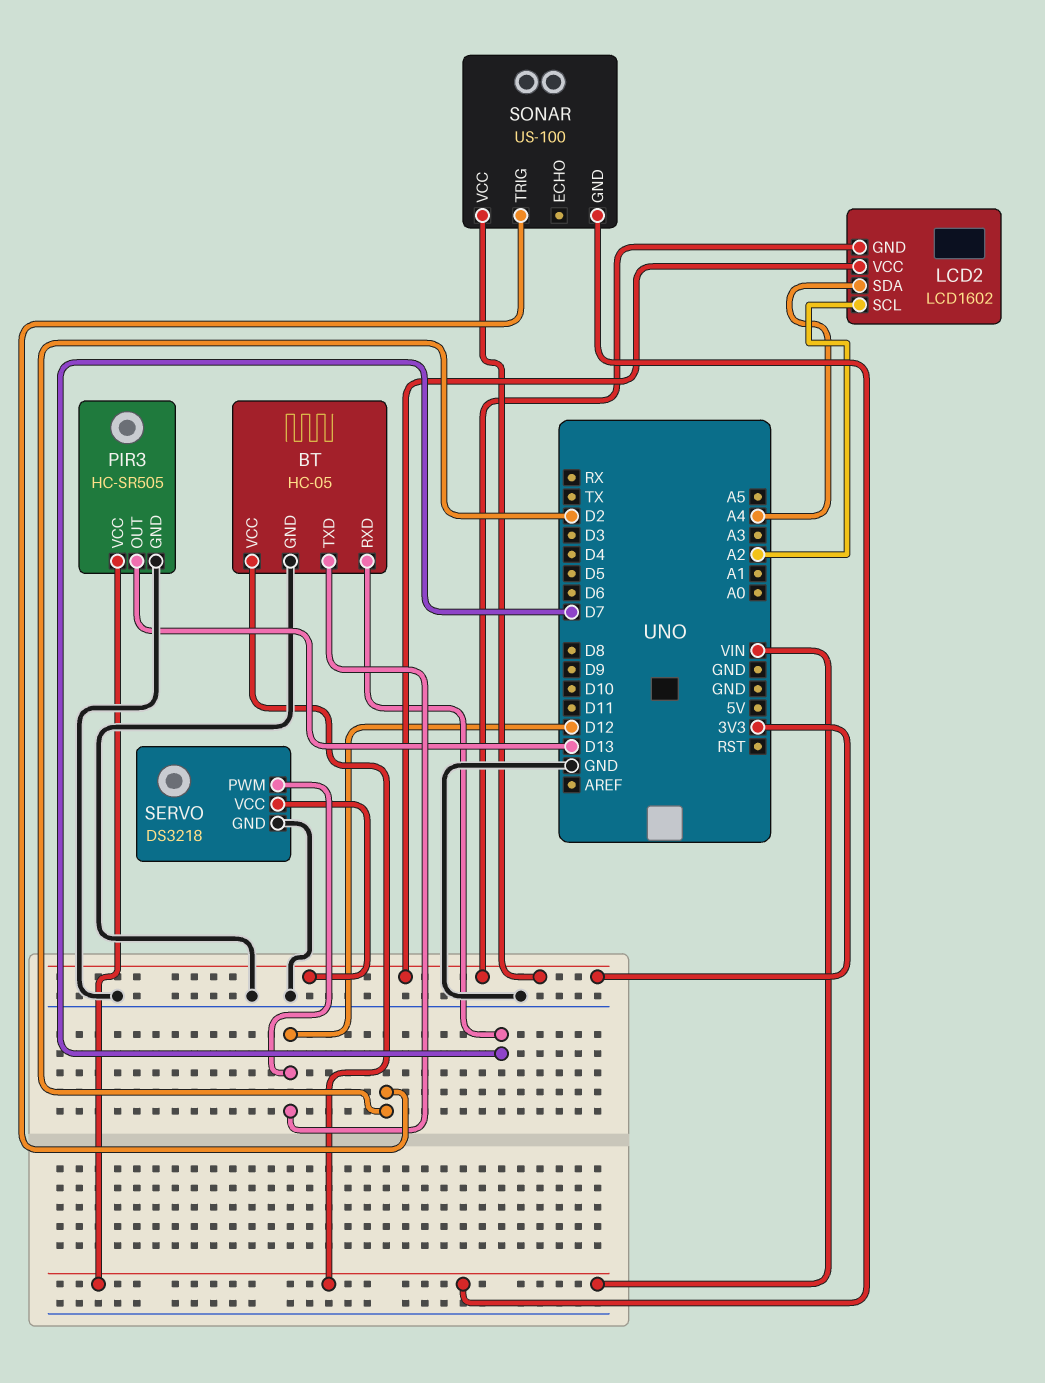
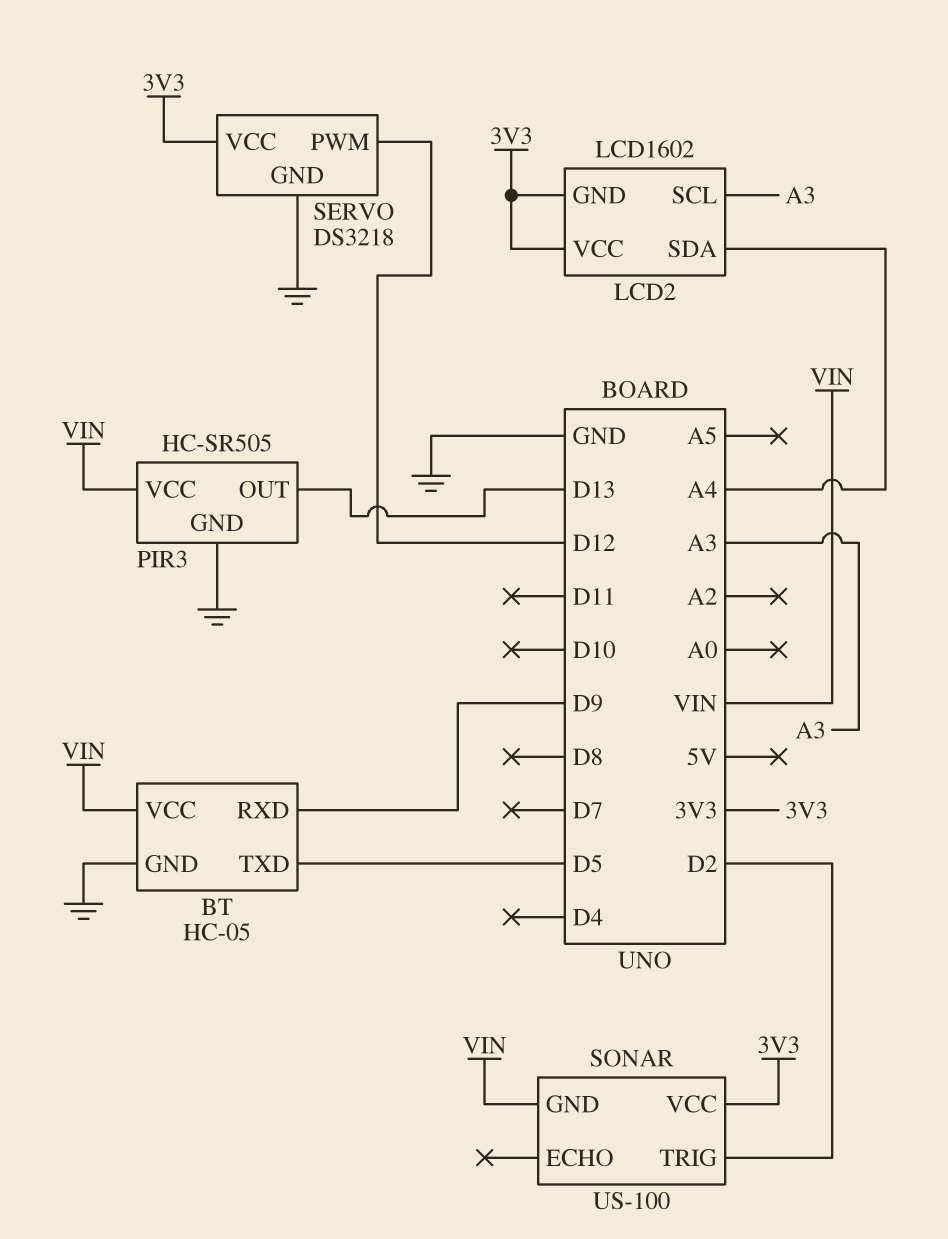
BT pin RXD: D7 -> D9
BT pin TXD: D12 -> D5
LCD2 pin SCL: A2 -> A3

